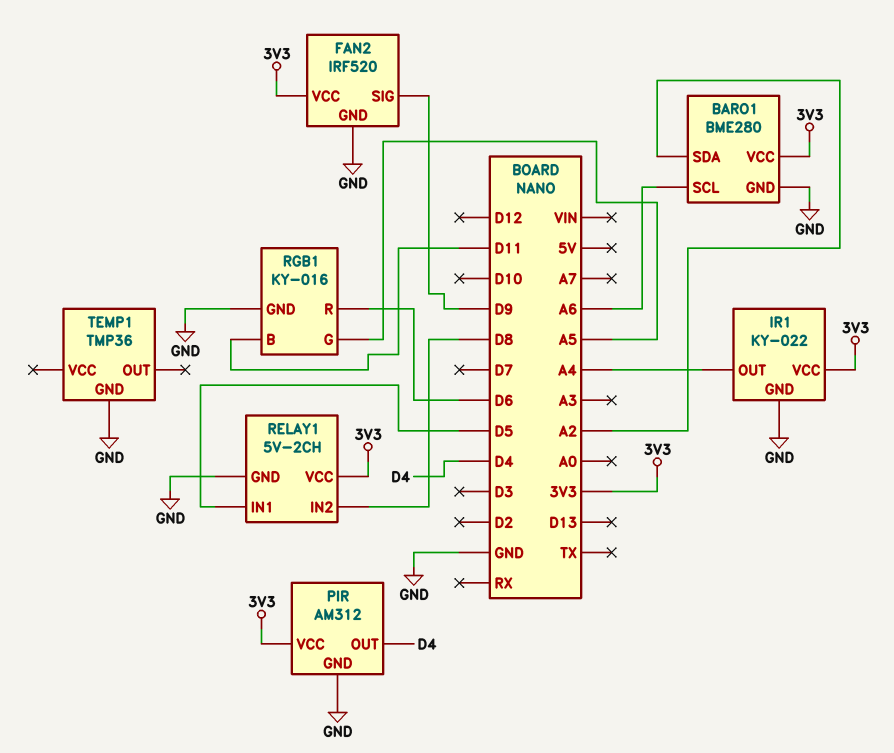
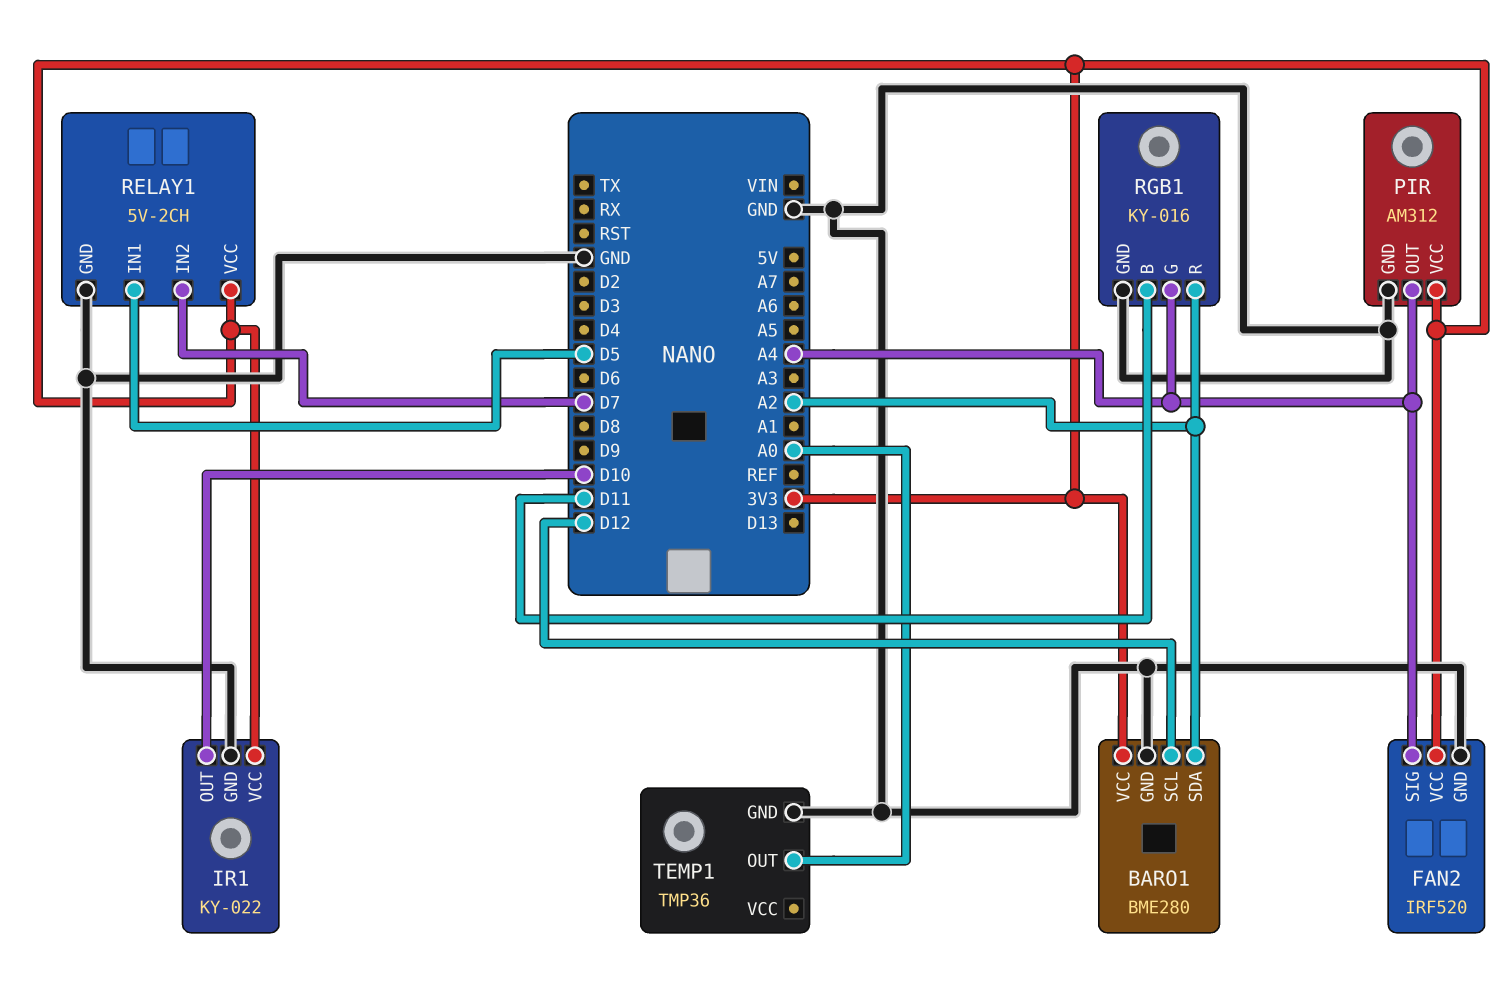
BARO1 pin SCL: A6 -> D12
FAN2 pin SIG: D9 -> A4
IR1 pin OUT: A4 -> D10
PIR pin OUT: D4 -> A4
RELAY1 pin IN2: D8 -> D7
RGB1 pin G: A5 -> A4
RGB1 pin R: D6 -> A2
TEMP1 pin OUT: none -> A0

